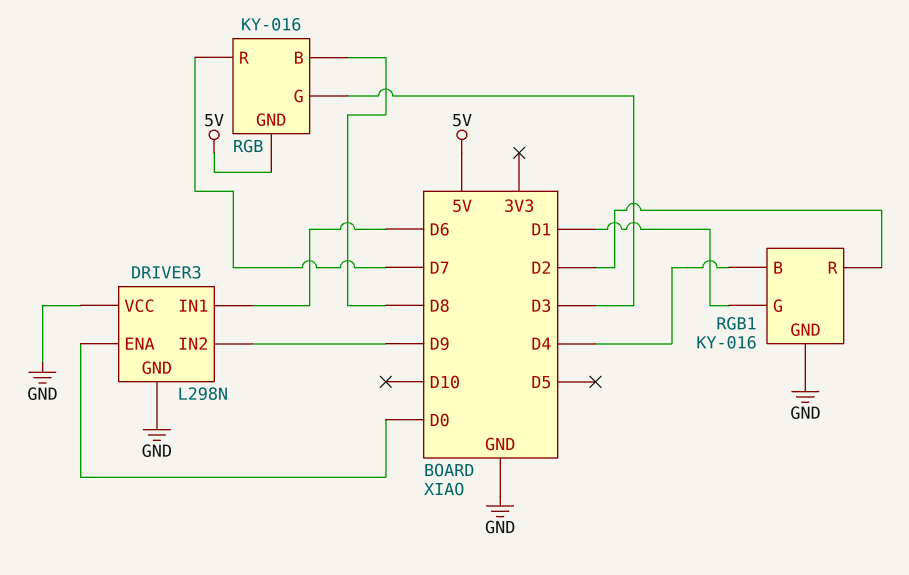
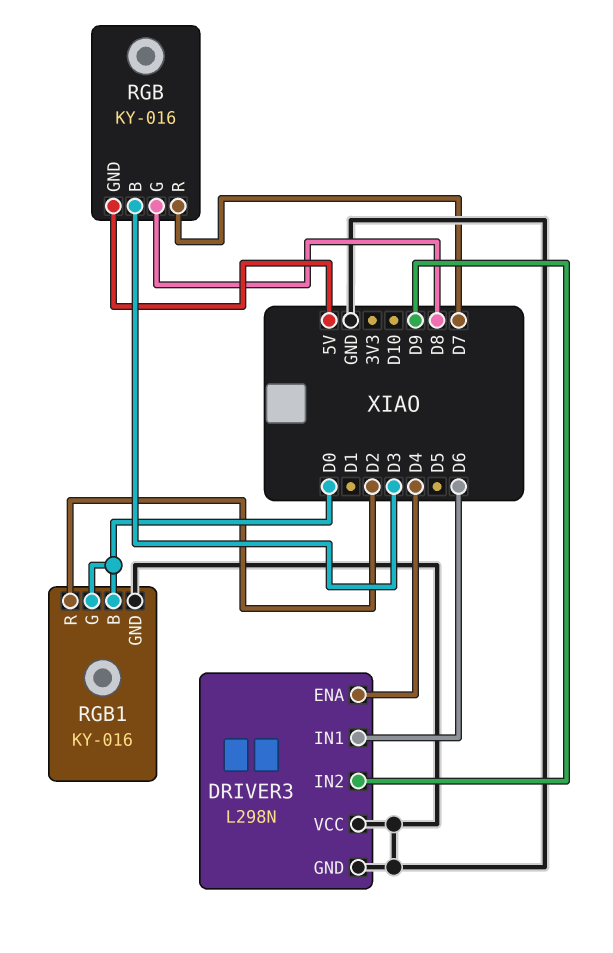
DRIVER3 pin ENA: D0 -> D4
RGB pin B: D8 -> D3
RGB pin G: D3 -> D8
RGB1 pin B: D4 -> D0
RGB1 pin G: D1 -> D0

